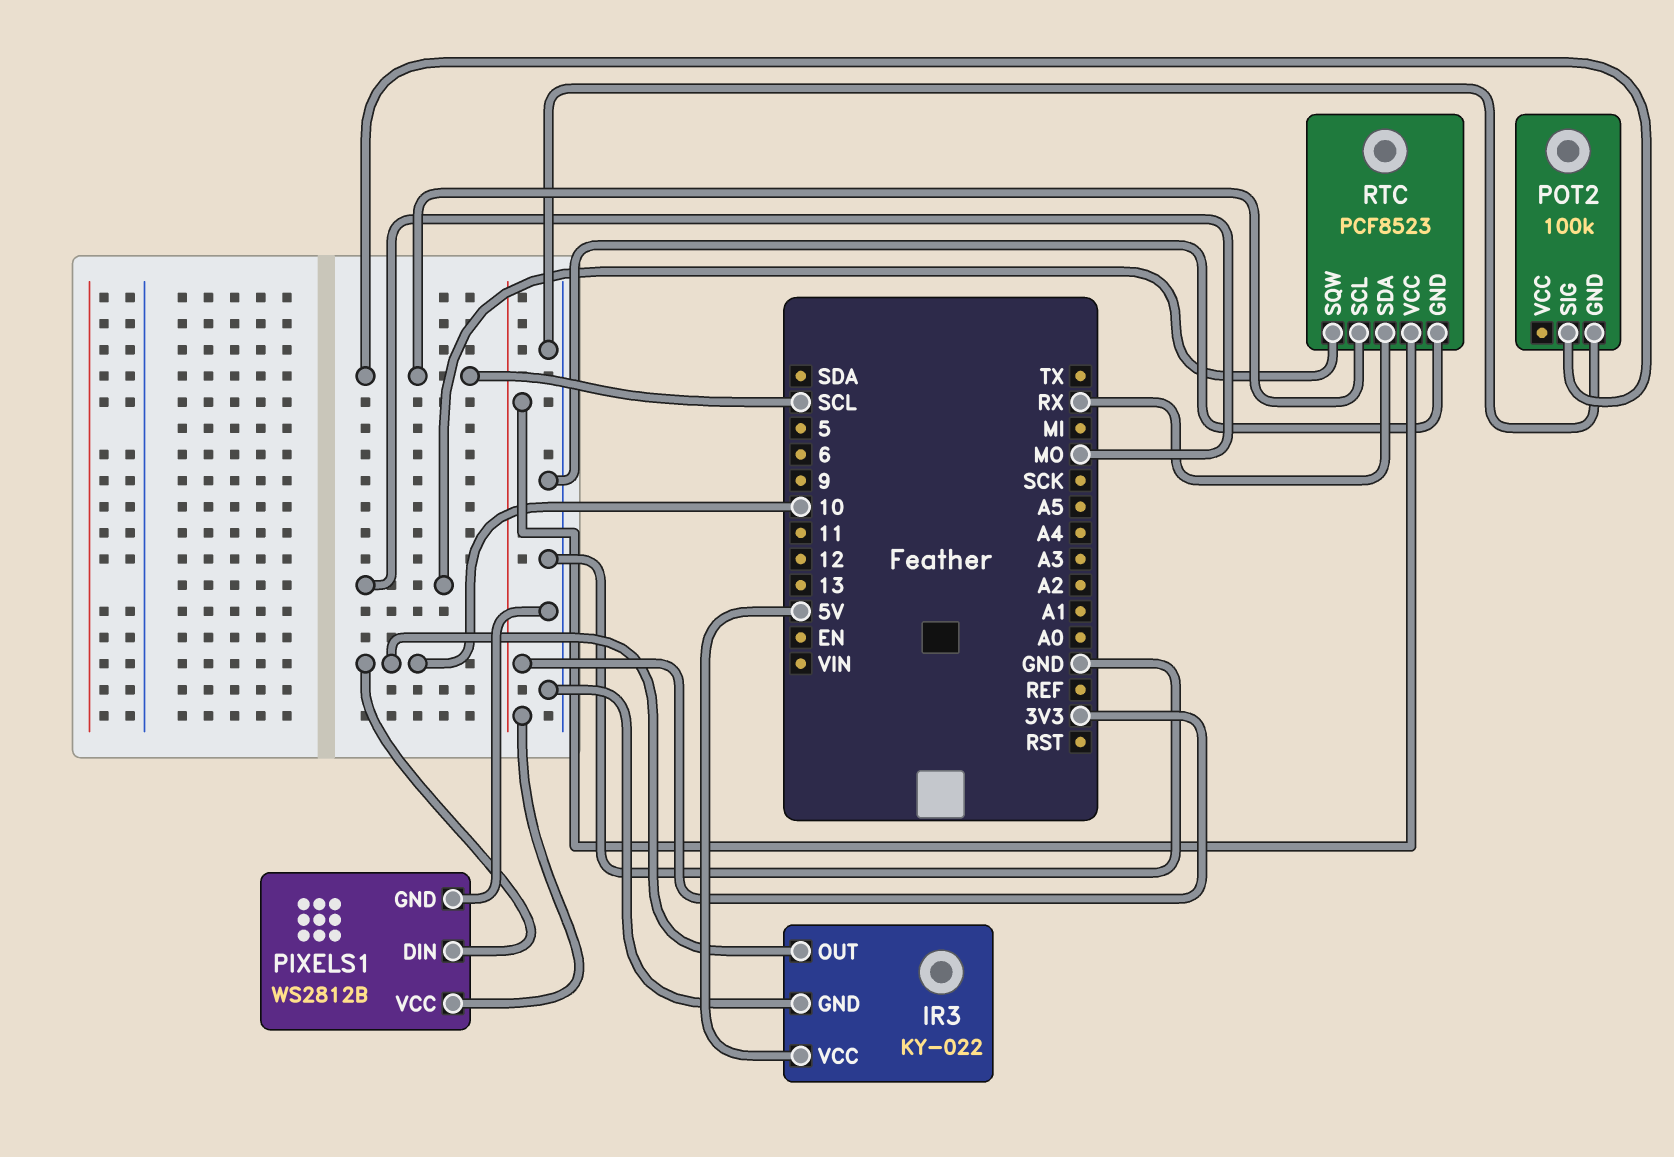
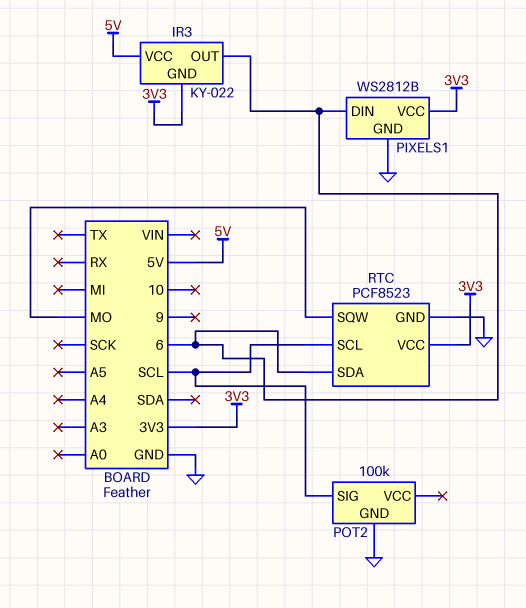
IR3 pin GND: GND -> 3V3
IR3 pin OUT: 10 -> 6
PIXELS1 pin DIN: 10 -> 6
RTC pin SDA: RX -> 6

